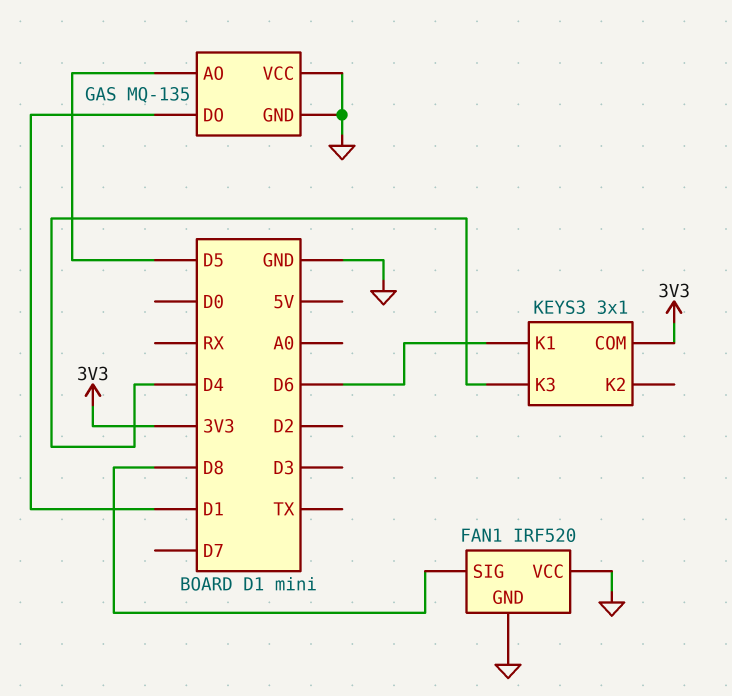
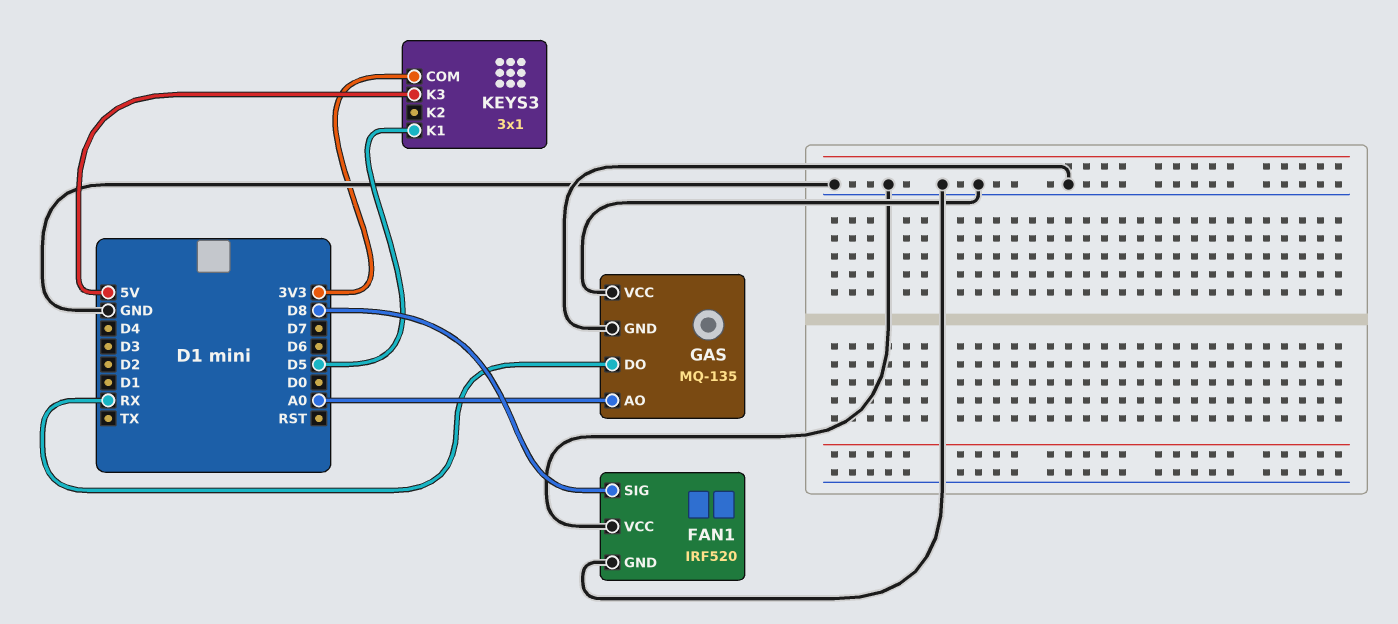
GAS pin AO: D5 -> A0
GAS pin DO: D1 -> RX
KEYS3 pin K1: D6 -> D5
KEYS3 pin K3: D4 -> 5V

